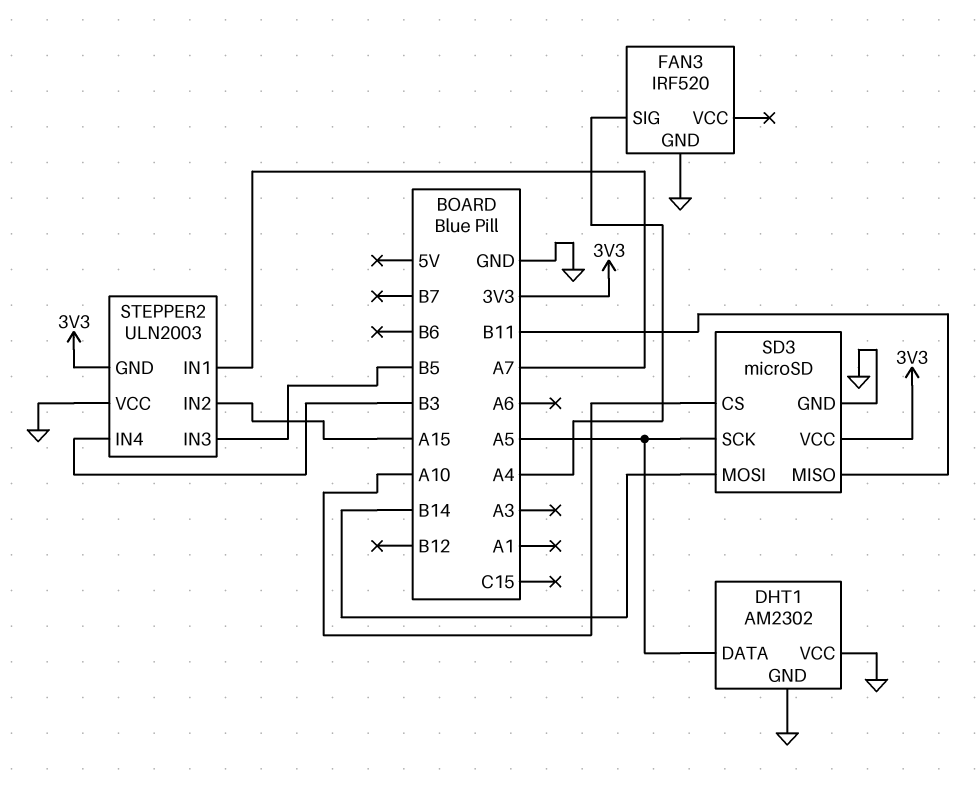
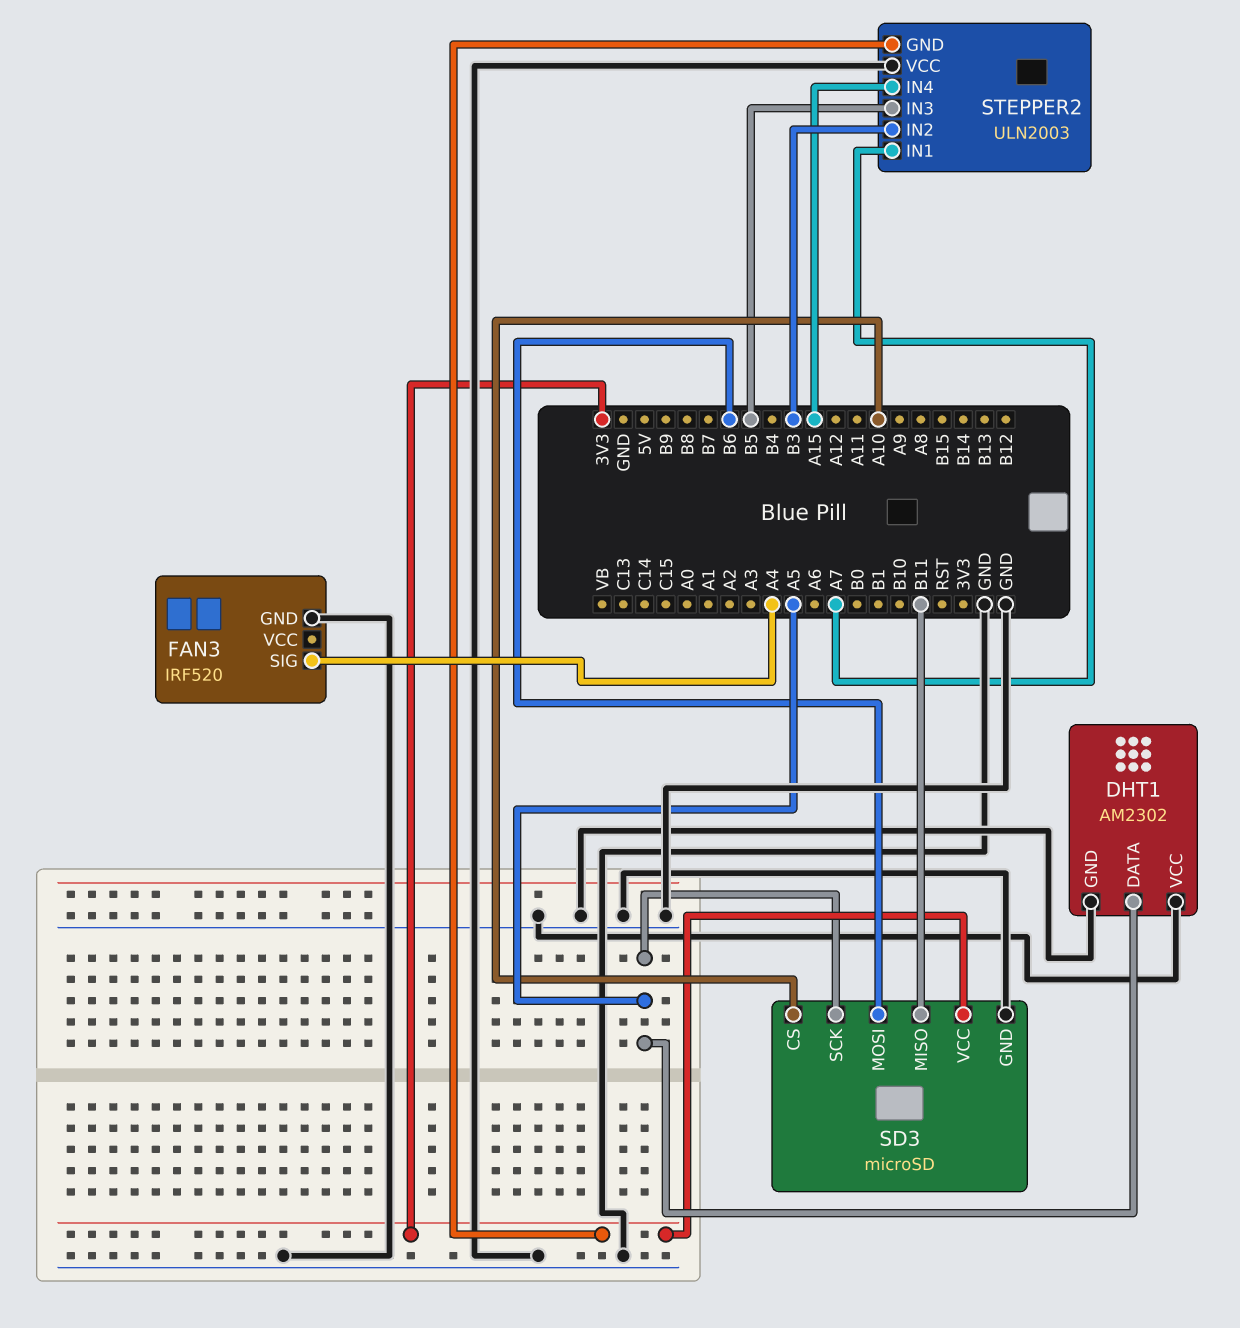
SD3 pin MOSI: B14 -> B6
STEPPER2 pin IN2: A15 -> B3
STEPPER2 pin IN4: B3 -> A15

